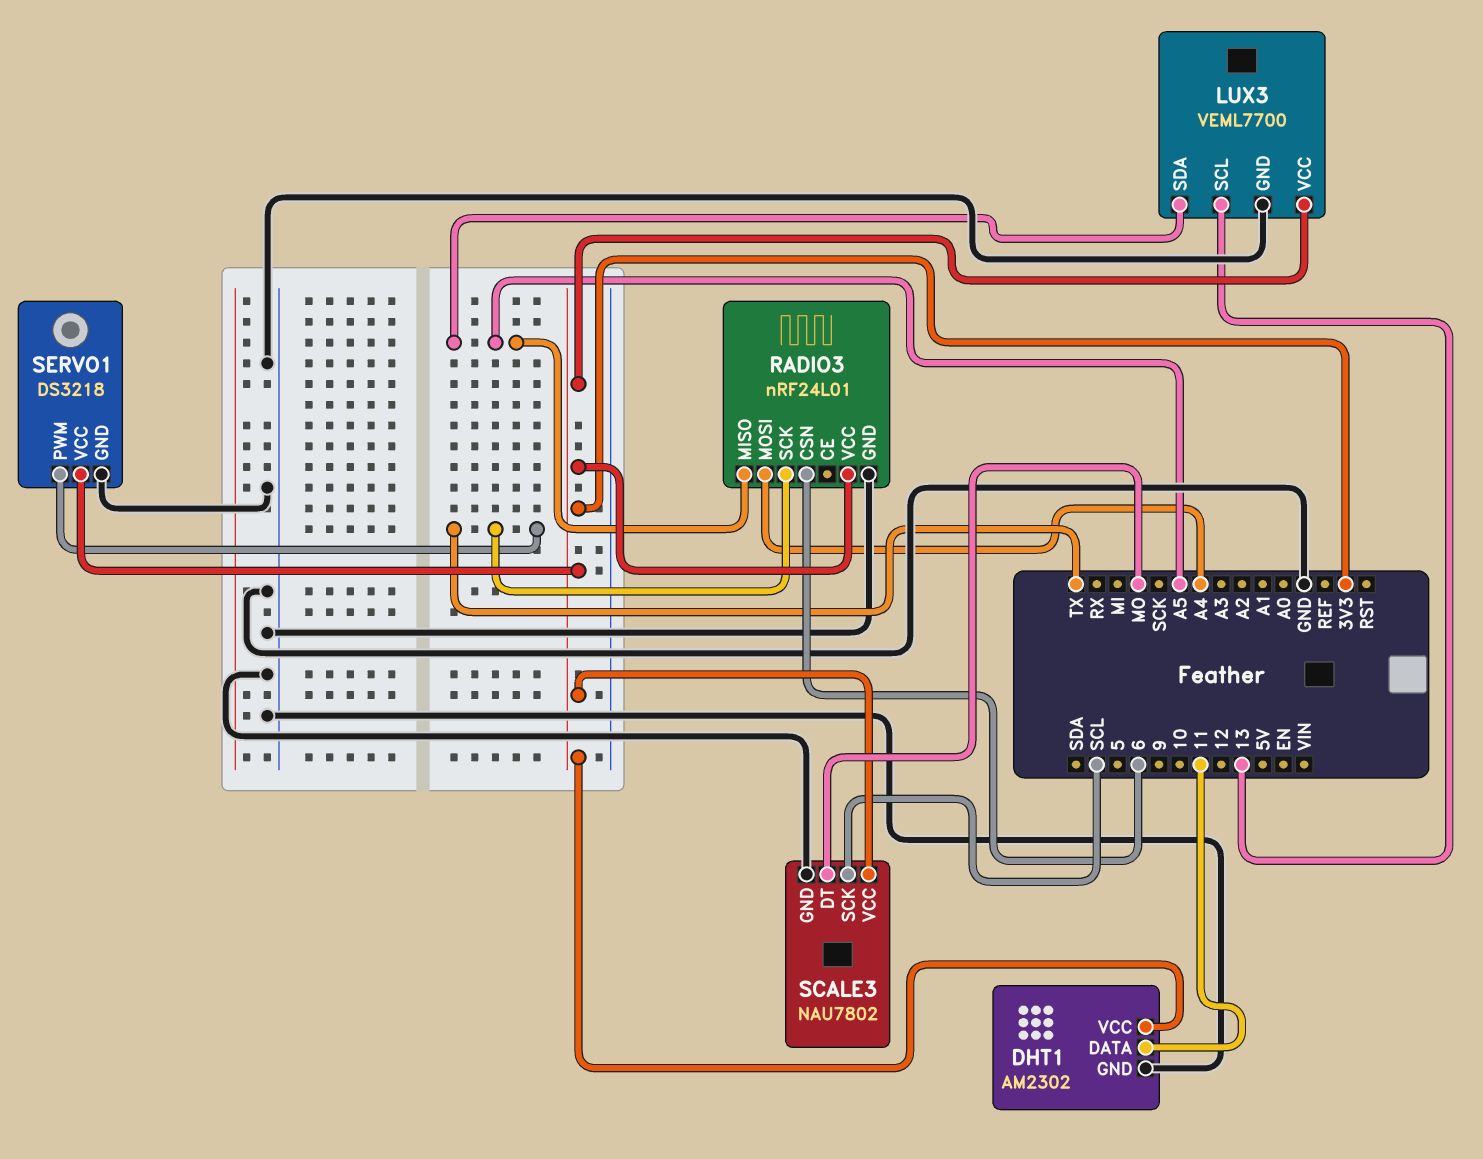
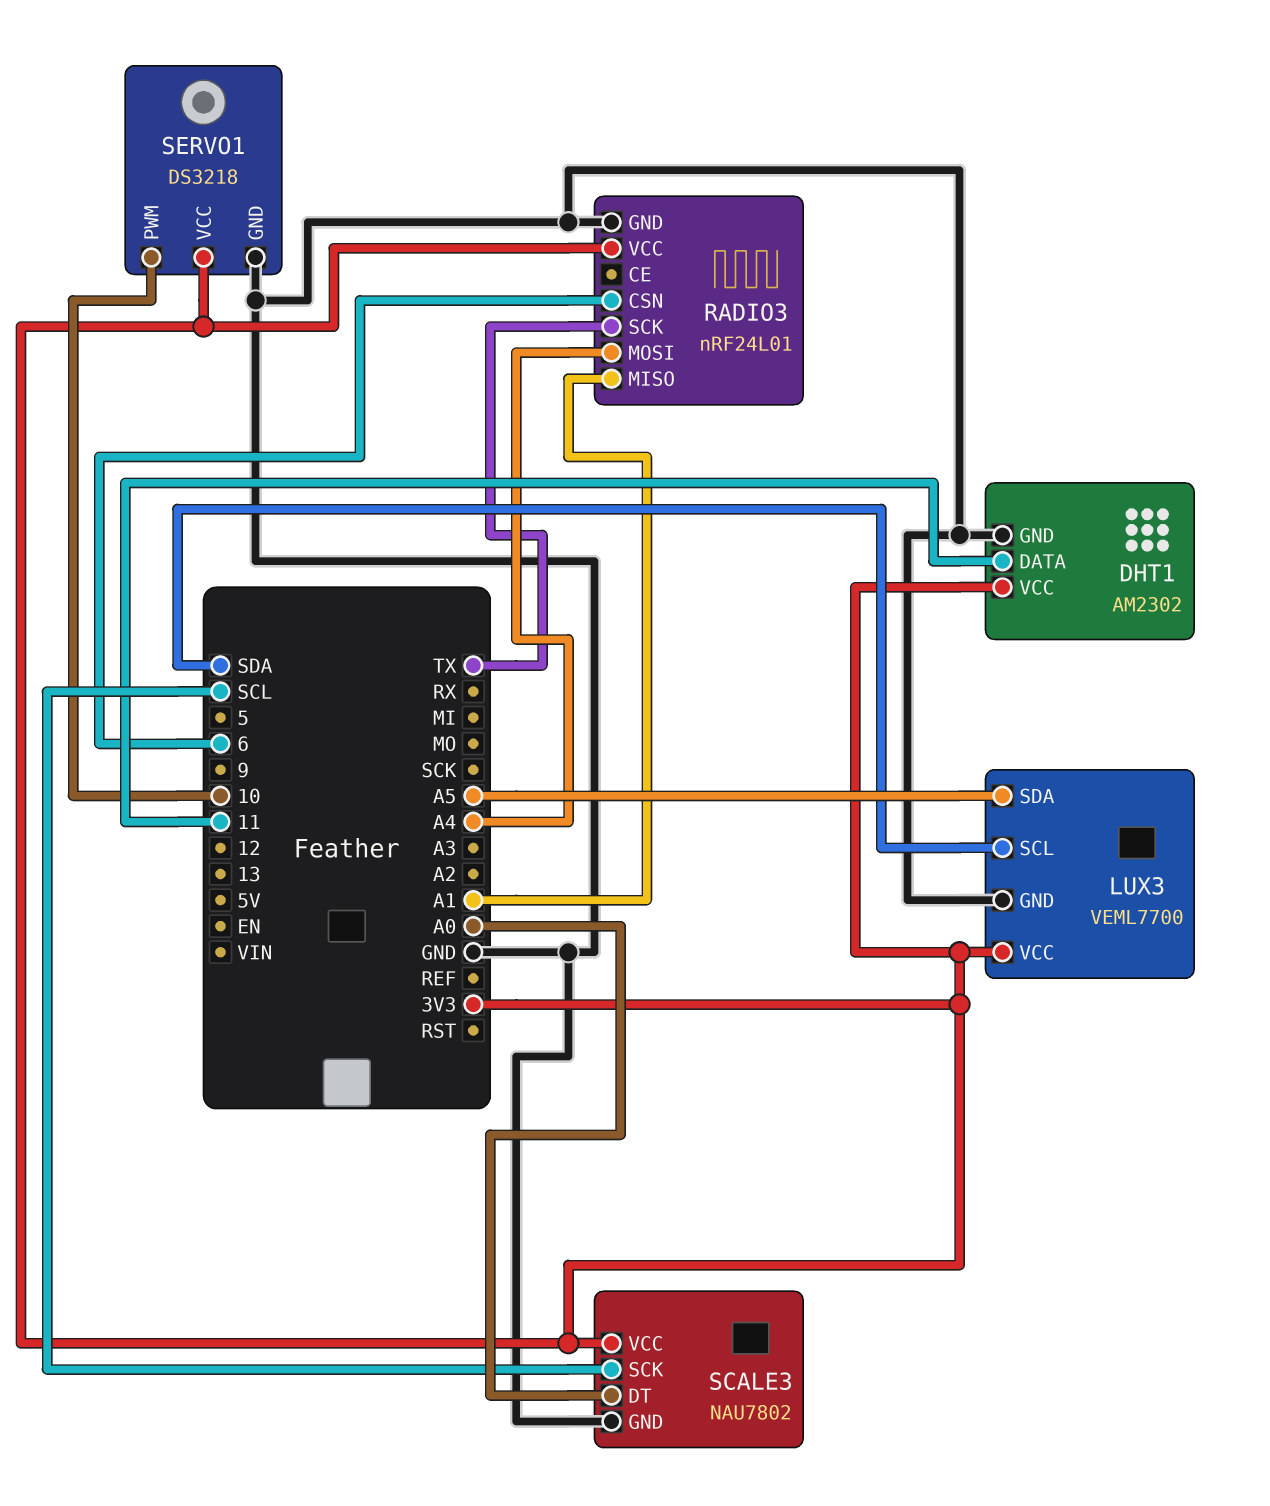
LUX3 pin SCL: 13 -> SDA
RADIO3 pin MISO: A5 -> A1
SCALE3 pin DT: MO -> A0
SERVO1 pin PWM: TX -> 10

